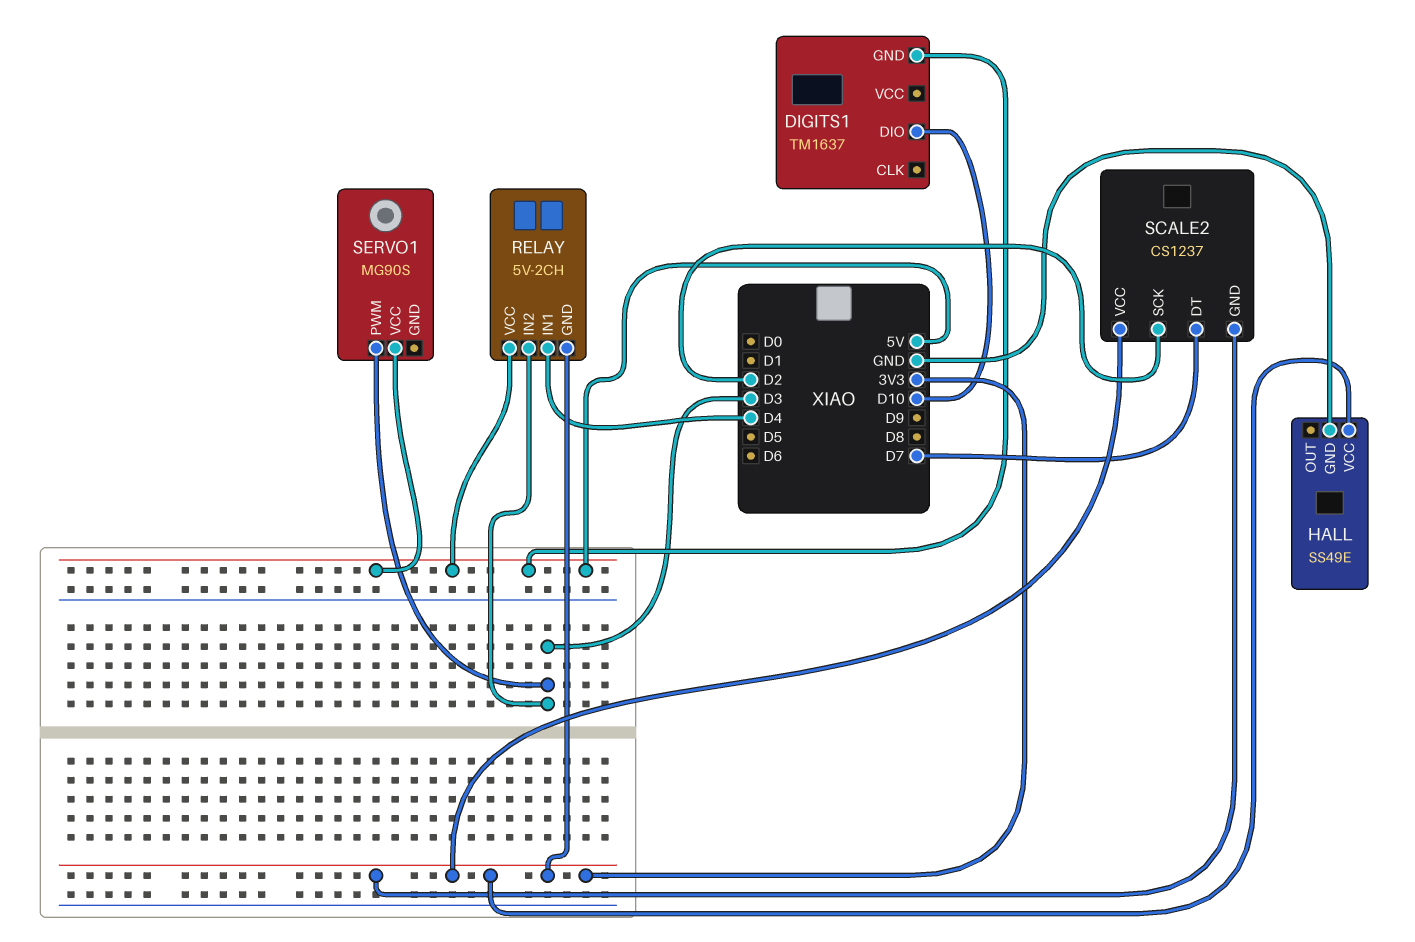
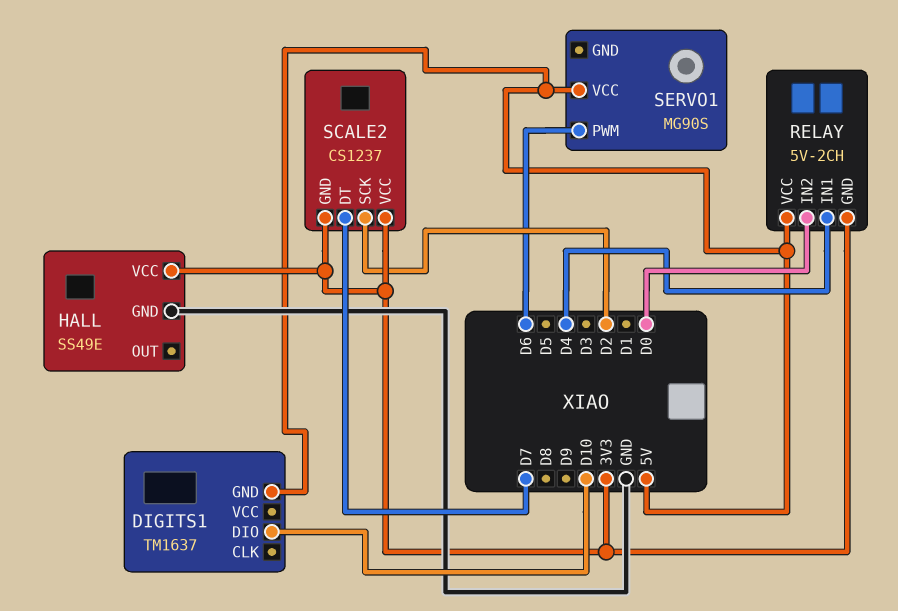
RELAY pin IN2: D3 -> D0
SERVO1 pin PWM: D3 -> D6

